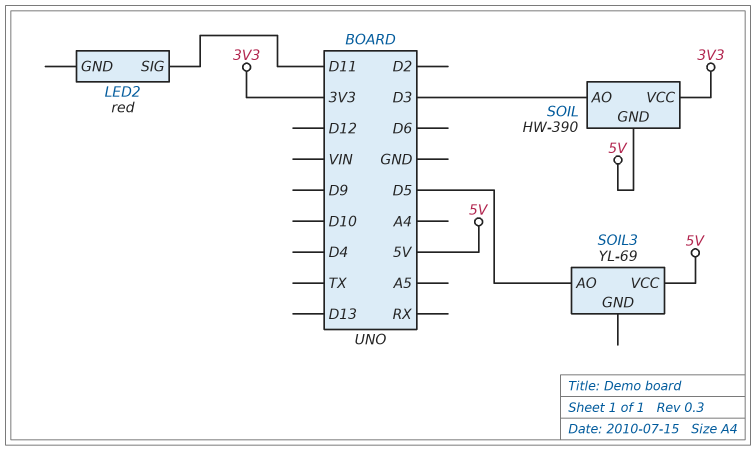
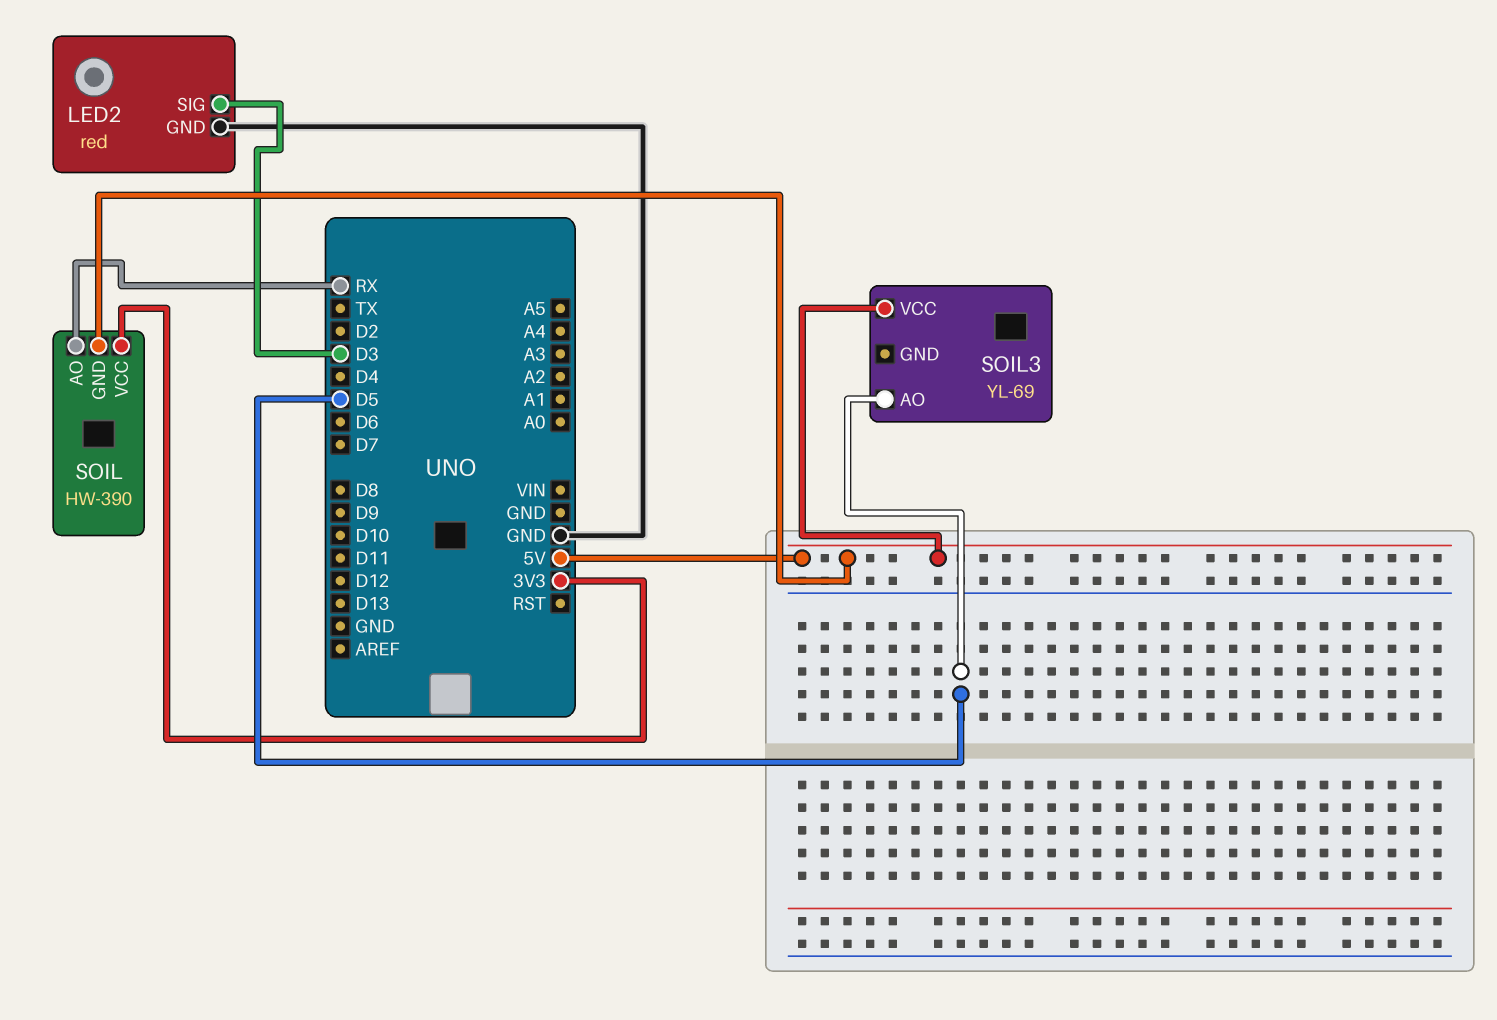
LED2 pin GND: none -> GND
LED2 pin SIG: D11 -> D3
SOIL pin AO: D3 -> RX

